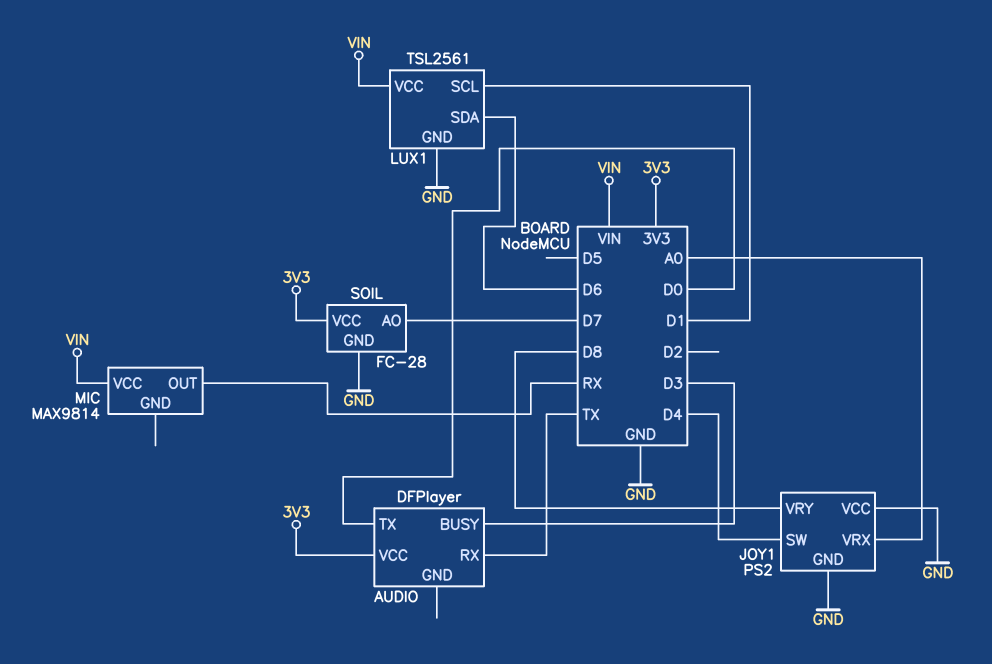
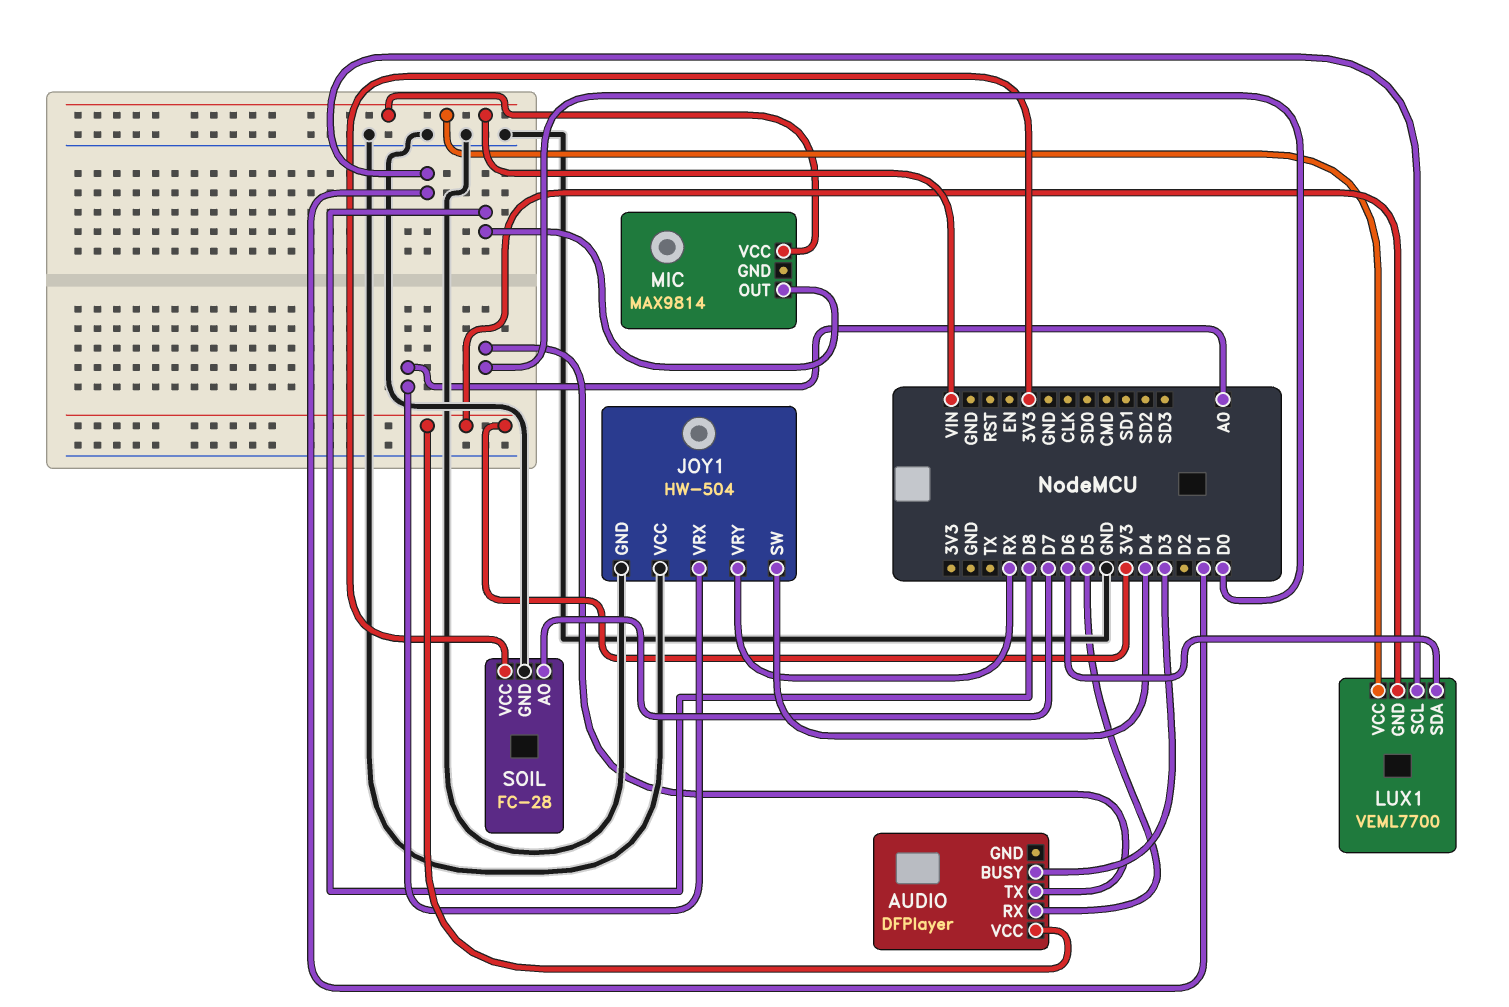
AUDIO pin RX: TX -> D5
JOY1: PS2 -> HW-504
JOY1 pin VRY: D8 -> RX
LUX1: TSL2561 -> VEML7700
LUX1 pin GND: GND -> 3V3
MIC pin OUT: RX -> D8

